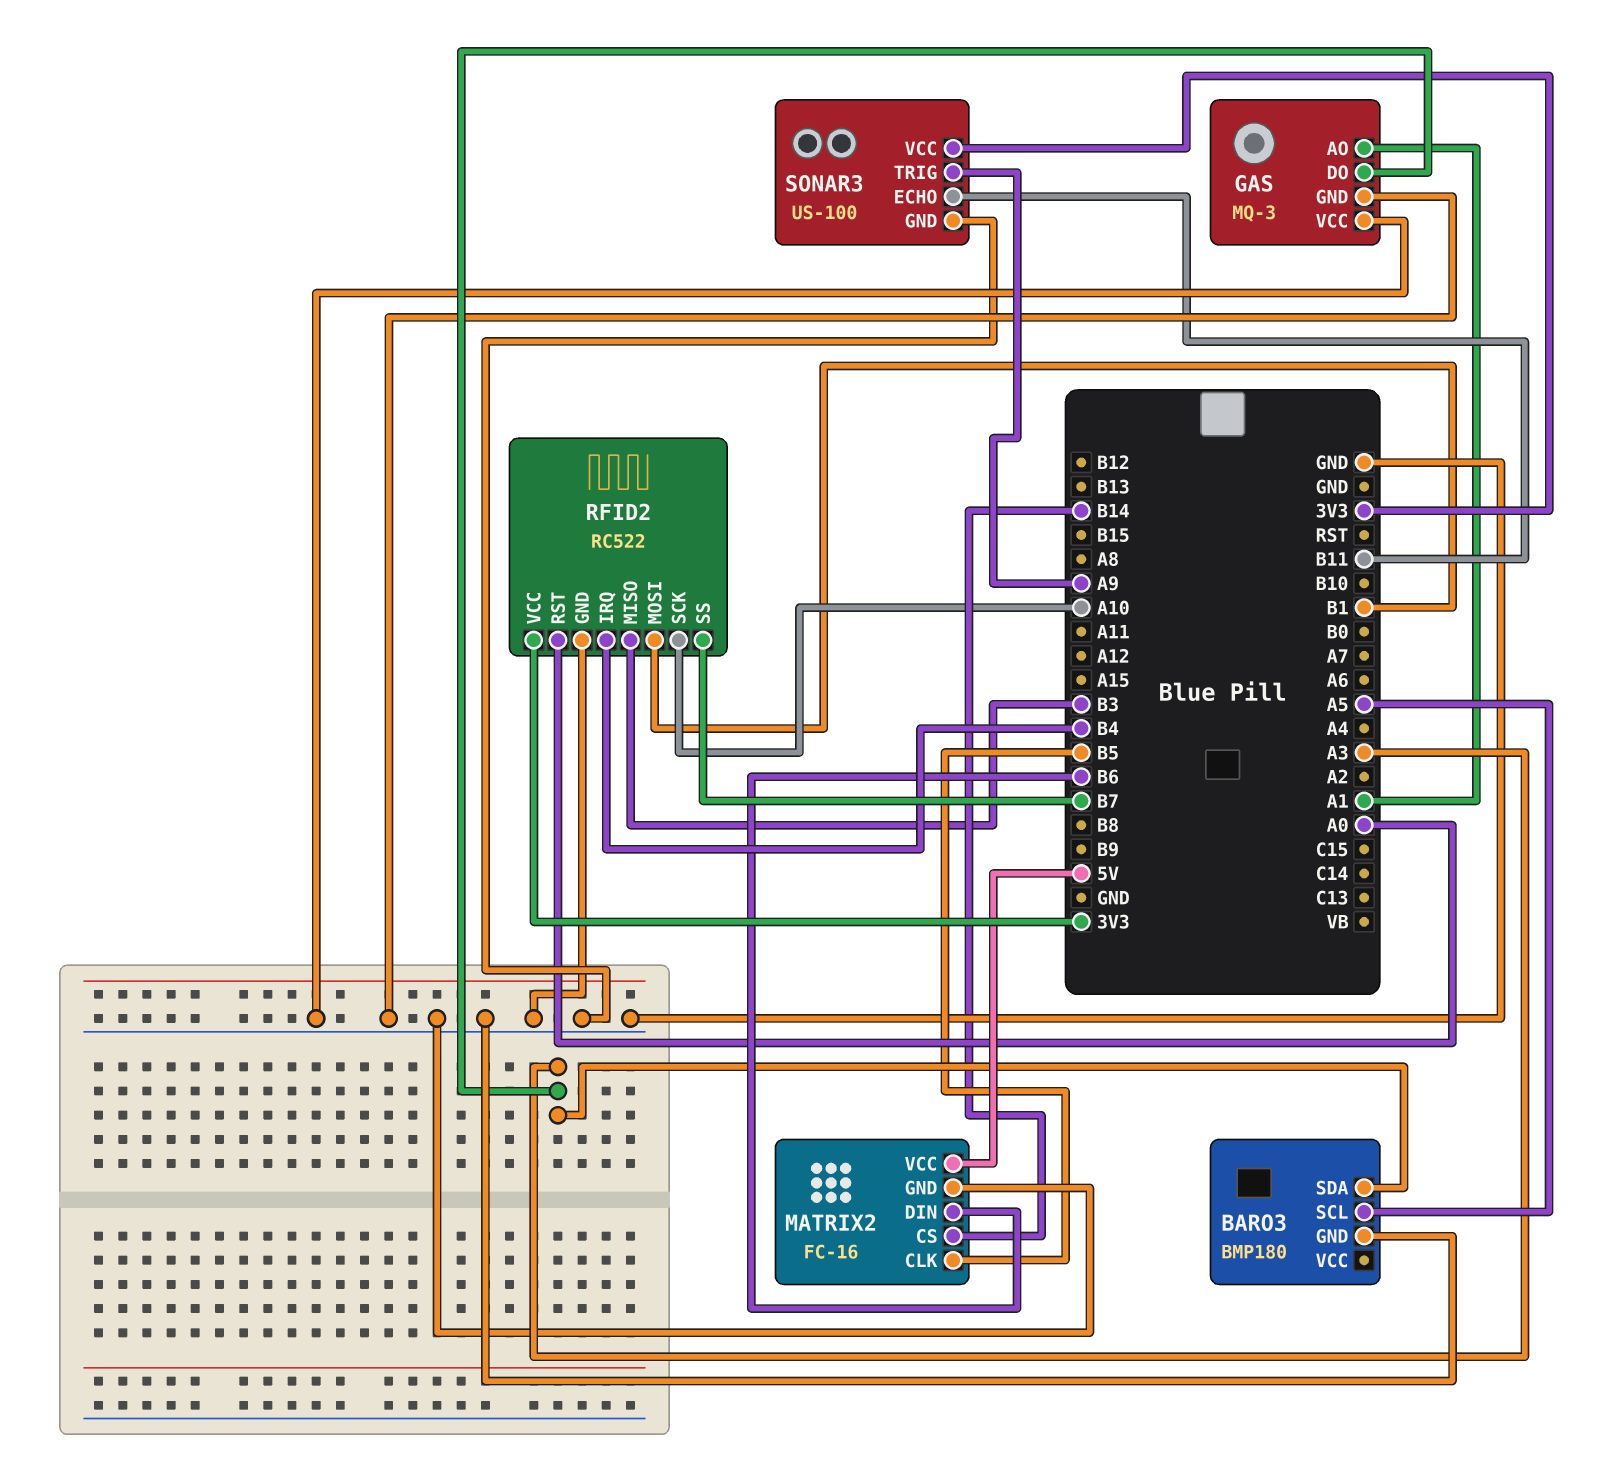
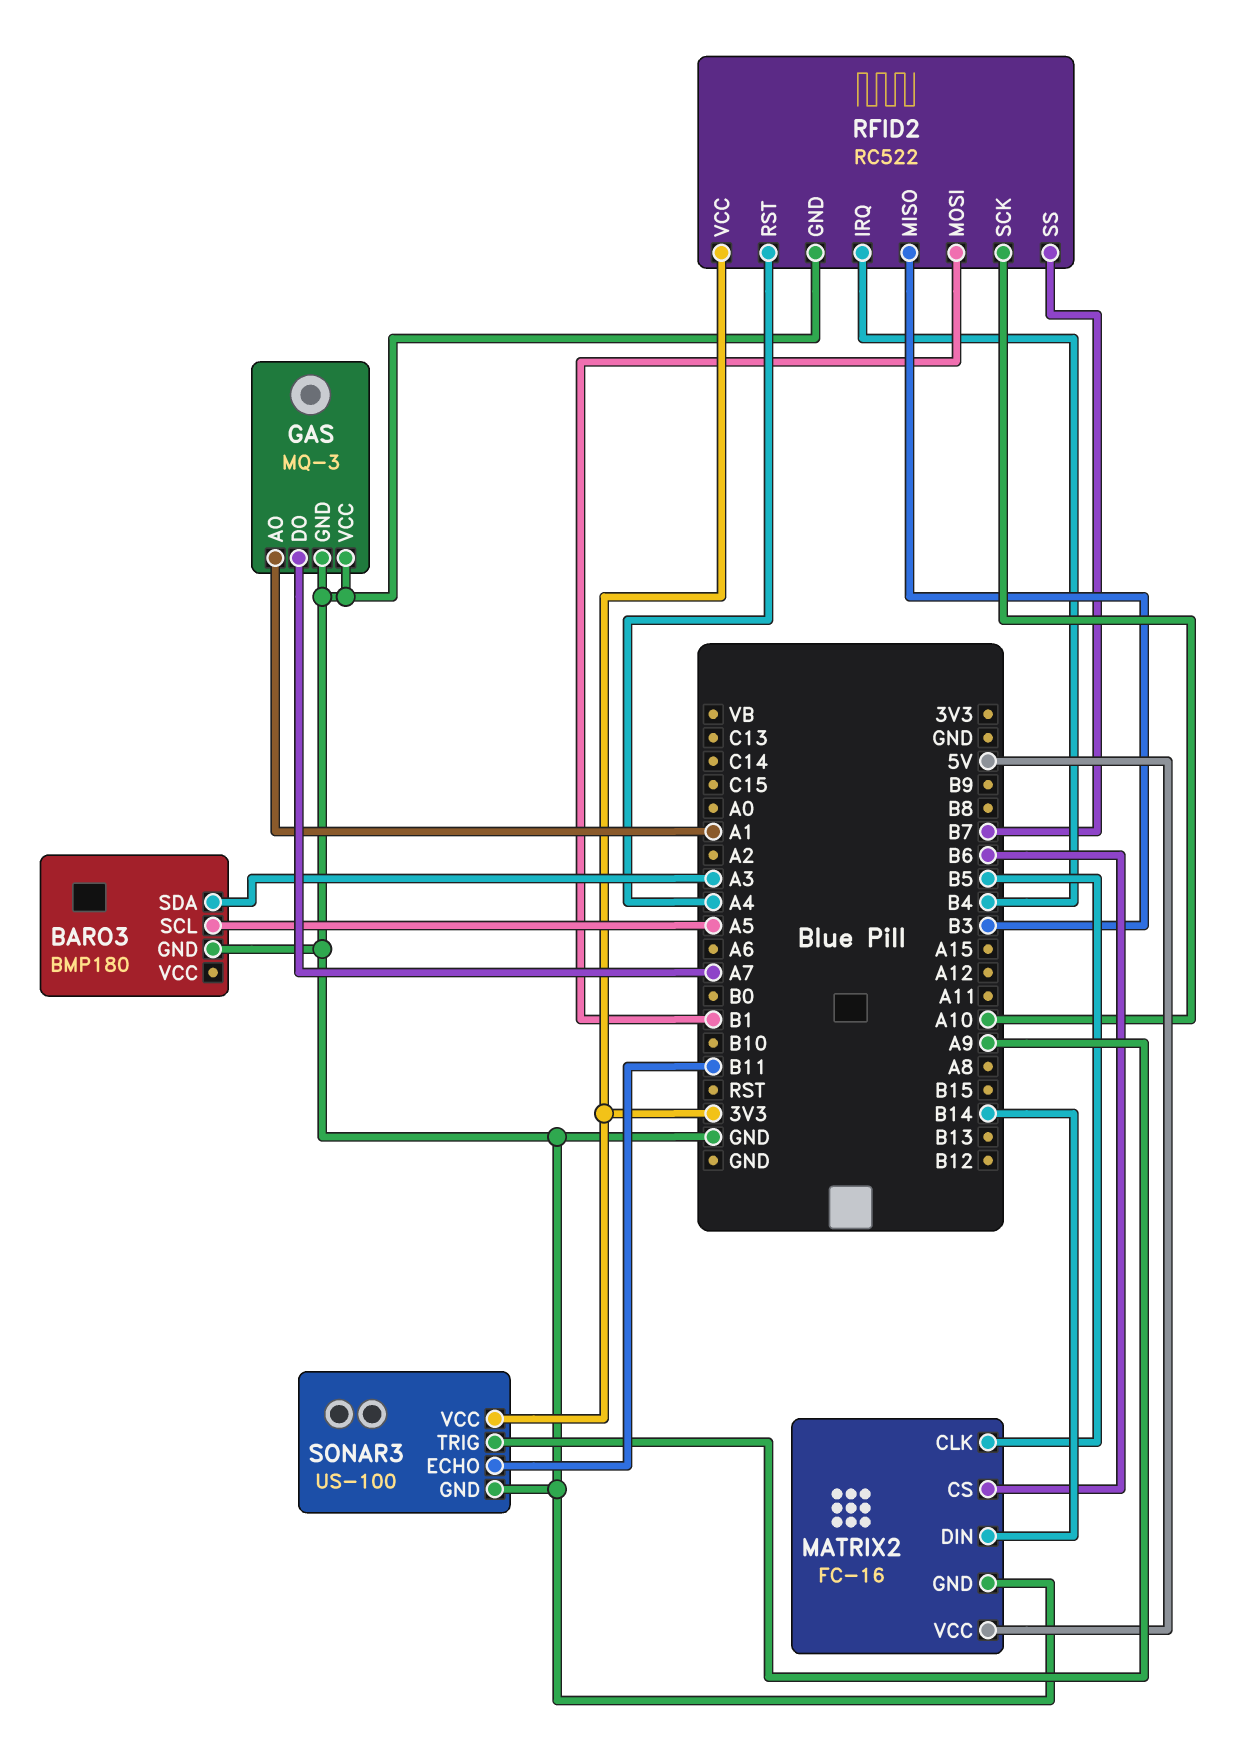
GAS pin DO: A3 -> A7
MATRIX2 pin CS: B14 -> B6
MATRIX2 pin DIN: B6 -> B14
RFID2 pin RST: A0 -> A4

